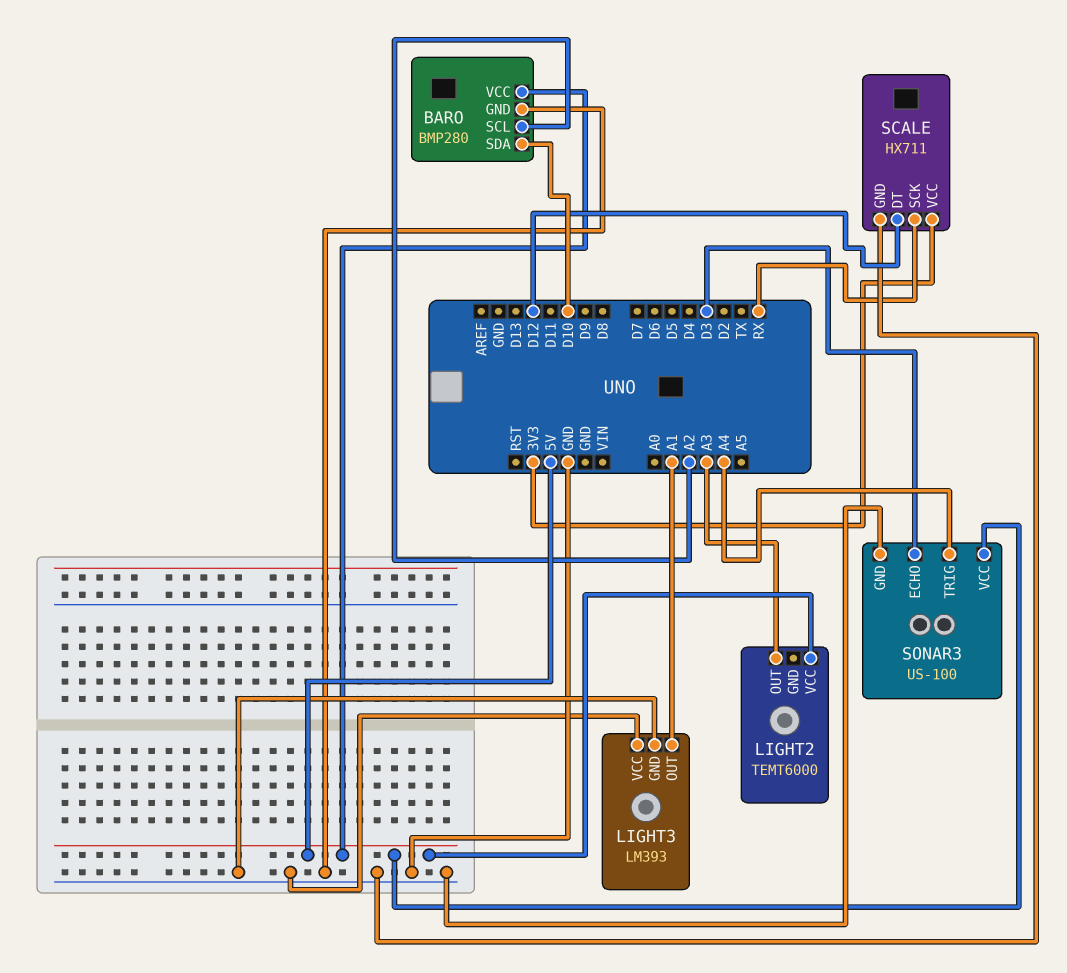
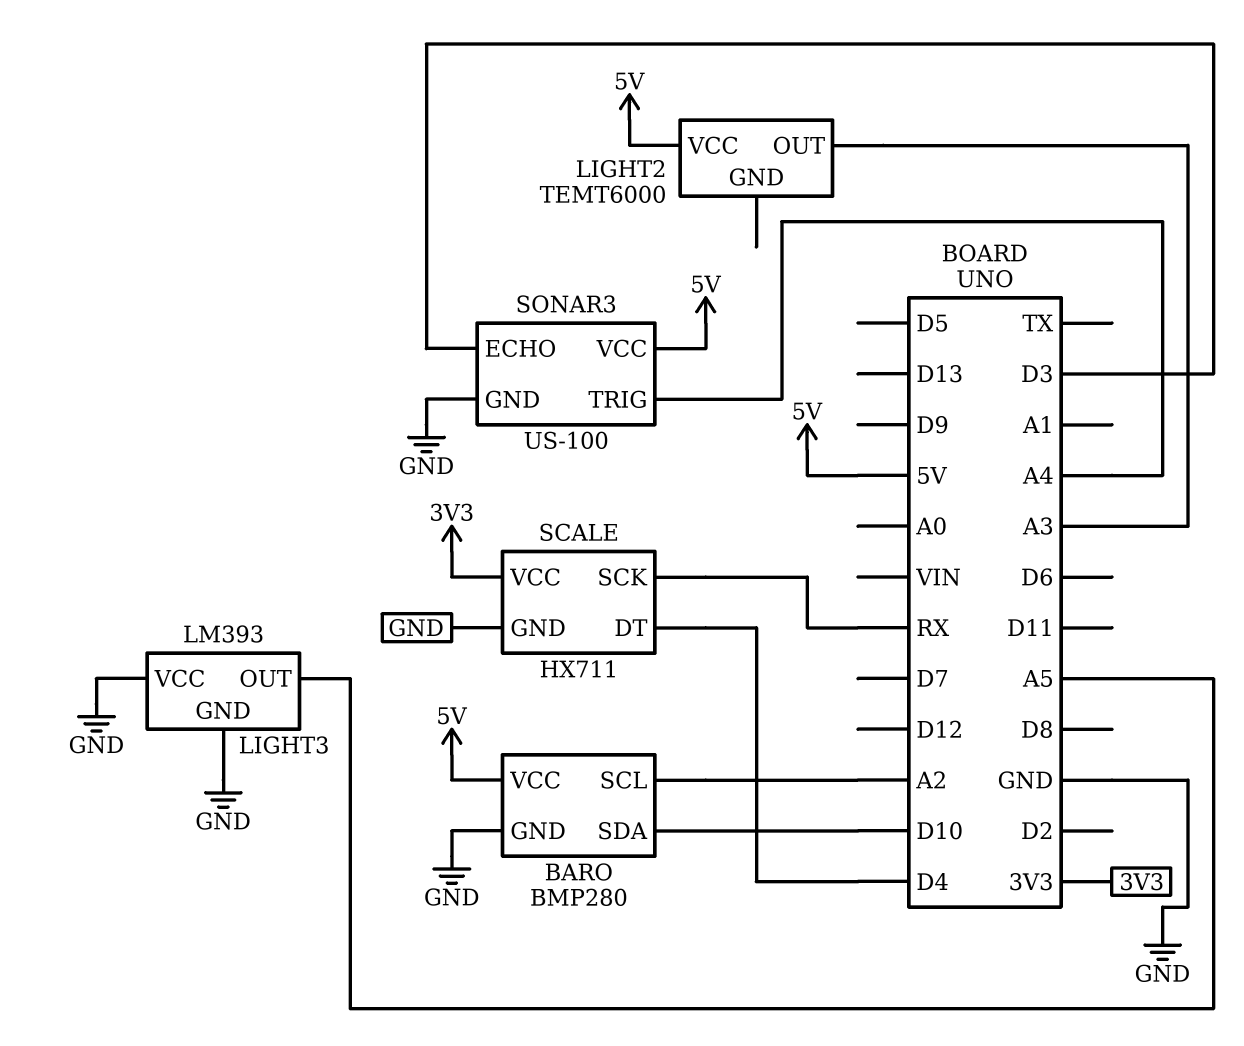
LIGHT3 pin OUT: A1 -> A5
SCALE pin DT: D12 -> D4

